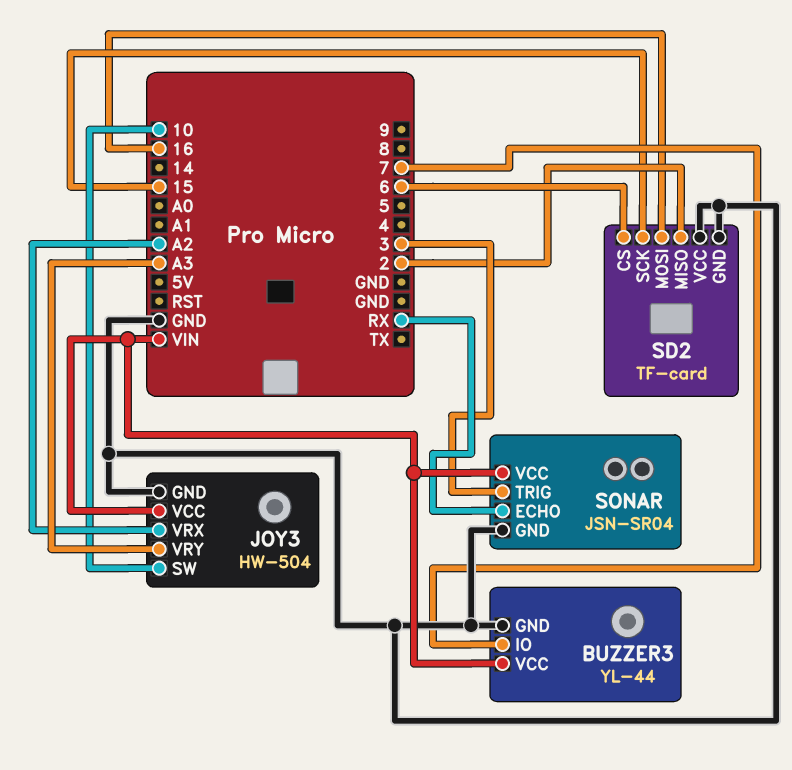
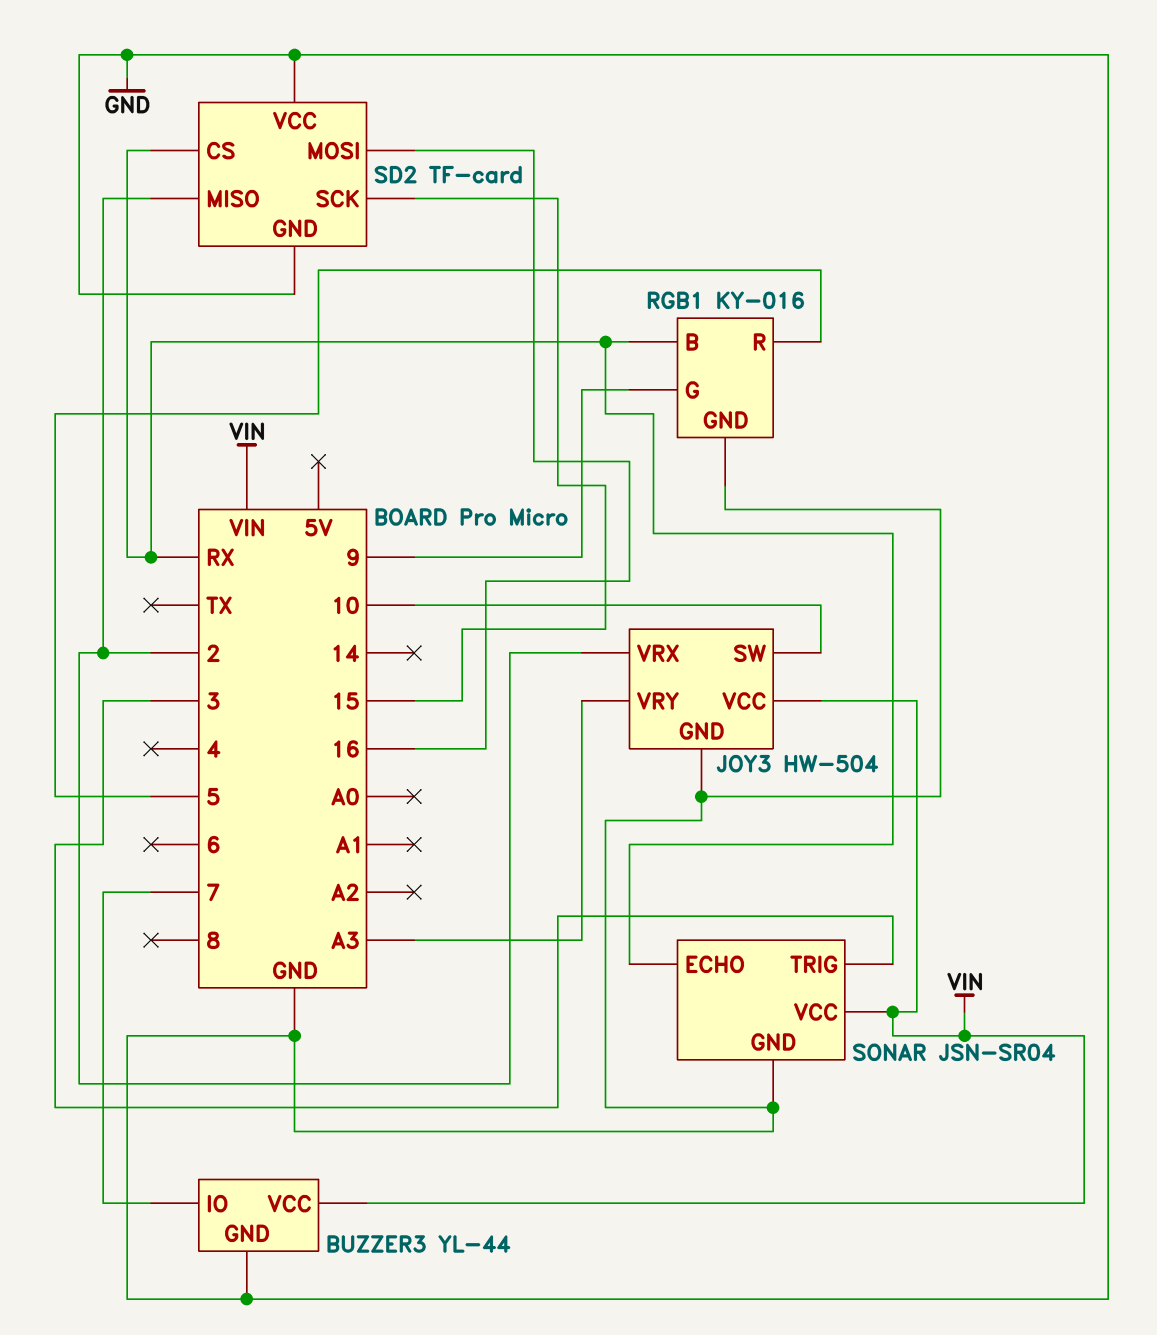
JOY3 pin VRX: A2 -> 2
RGB1: none -> KY-016
RGB1 pin B: none -> RX
RGB1 pin G: none -> 9
RGB1 pin GND: none -> GND
RGB1 pin R: none -> 5
SD2 pin CS: 6 -> RX

